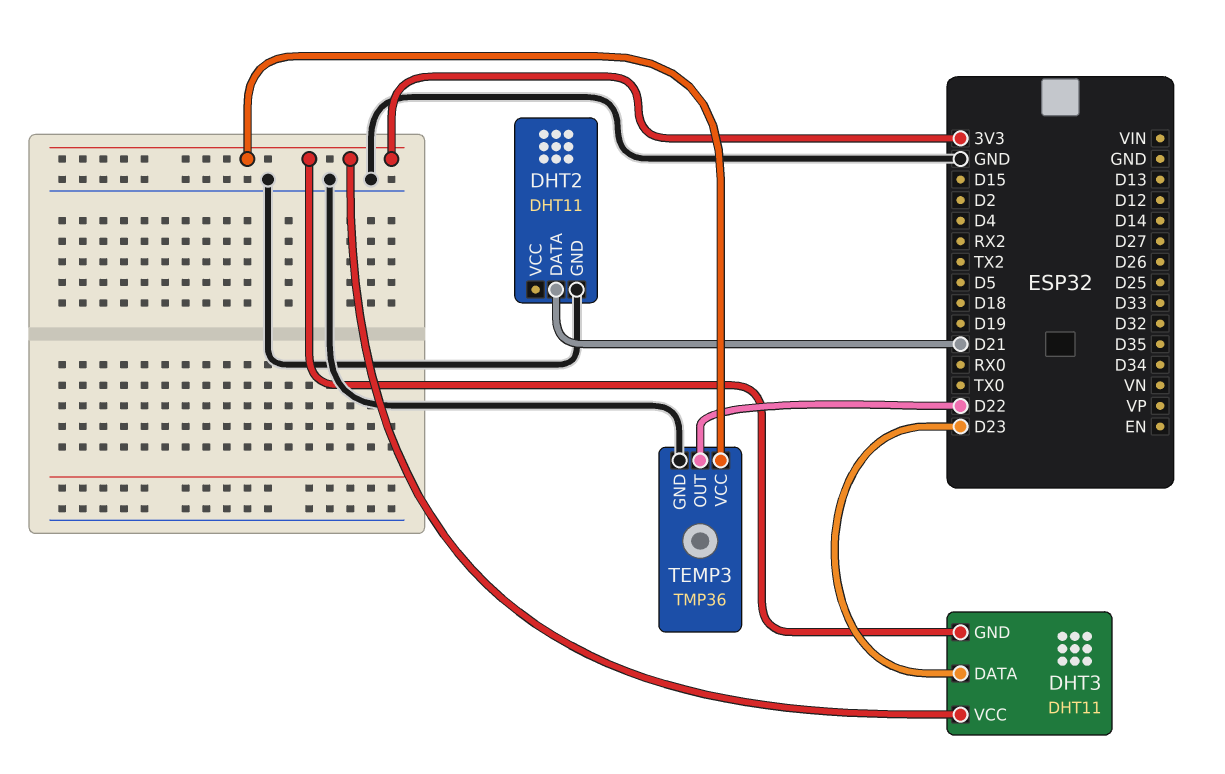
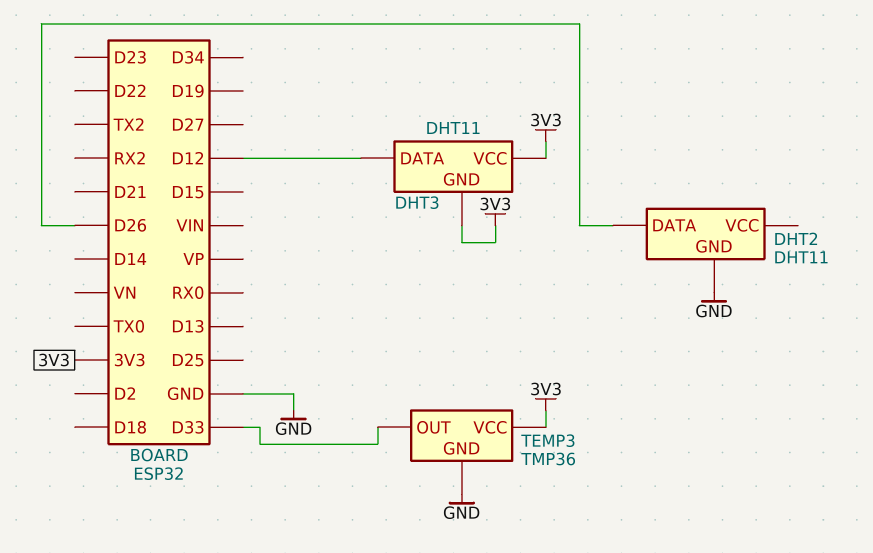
DHT2 pin DATA: D21 -> D26
DHT3 pin DATA: D23 -> D12
TEMP3 pin OUT: D22 -> D33

